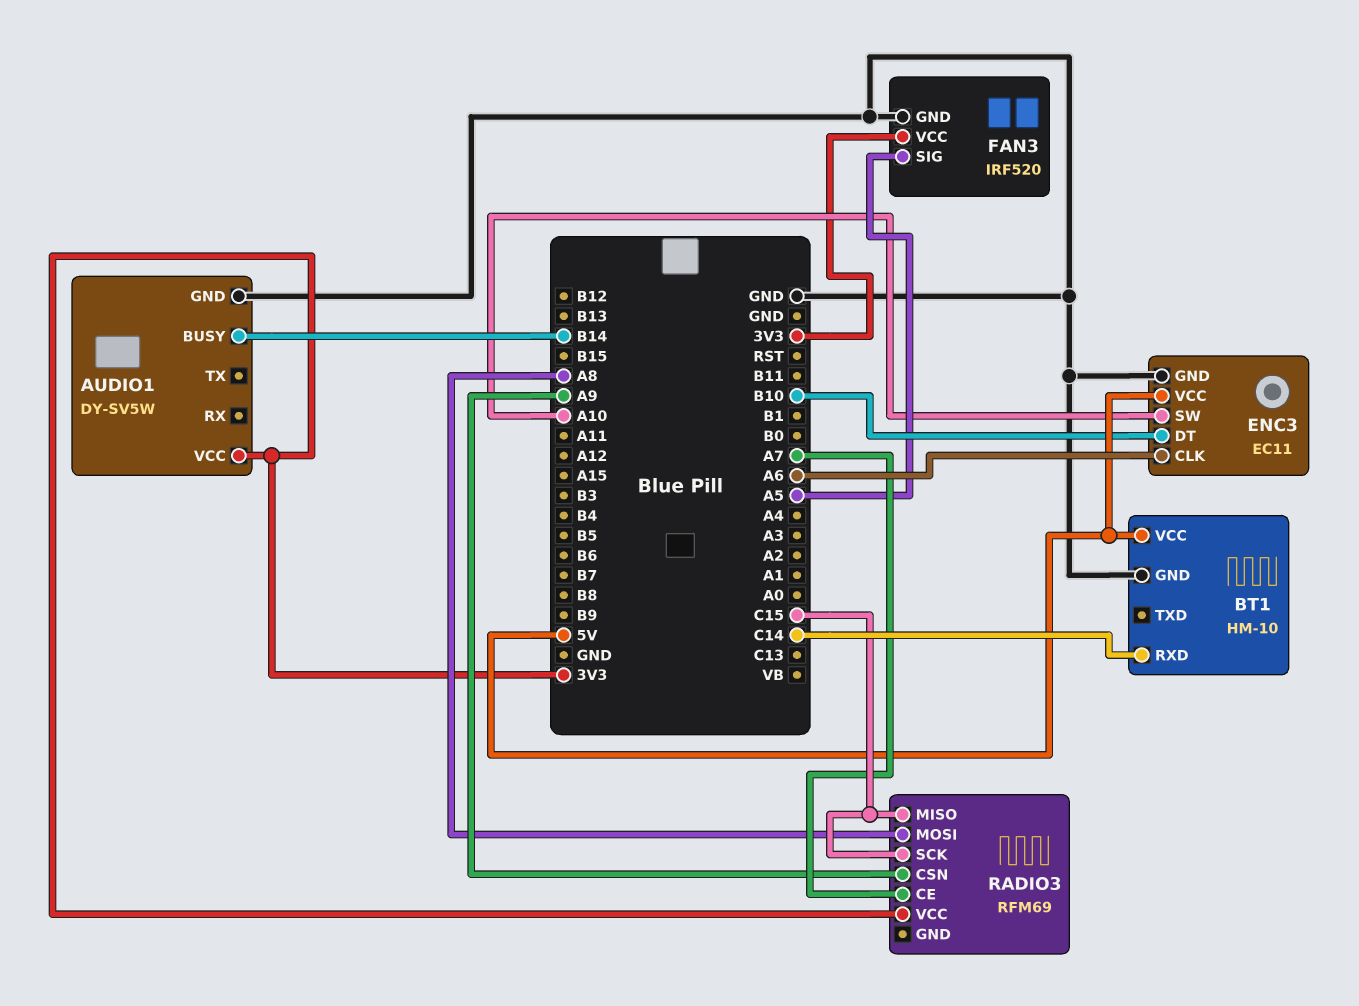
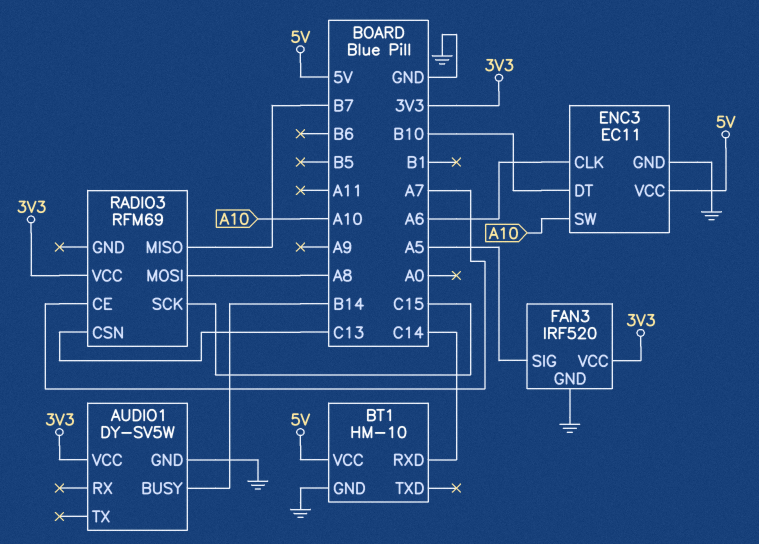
RADIO3 pin CSN: A9 -> C13
RADIO3 pin MISO: C15 -> B7

